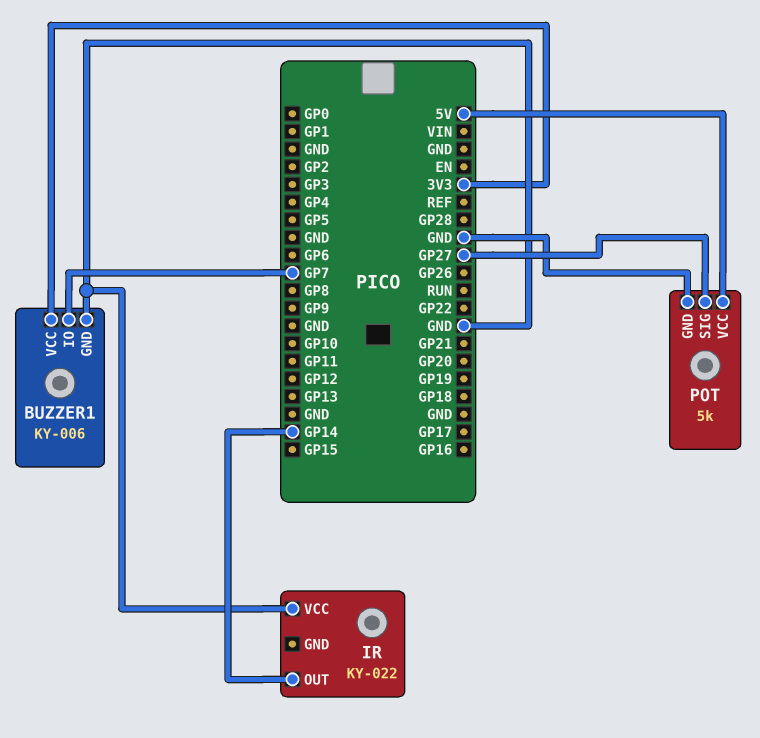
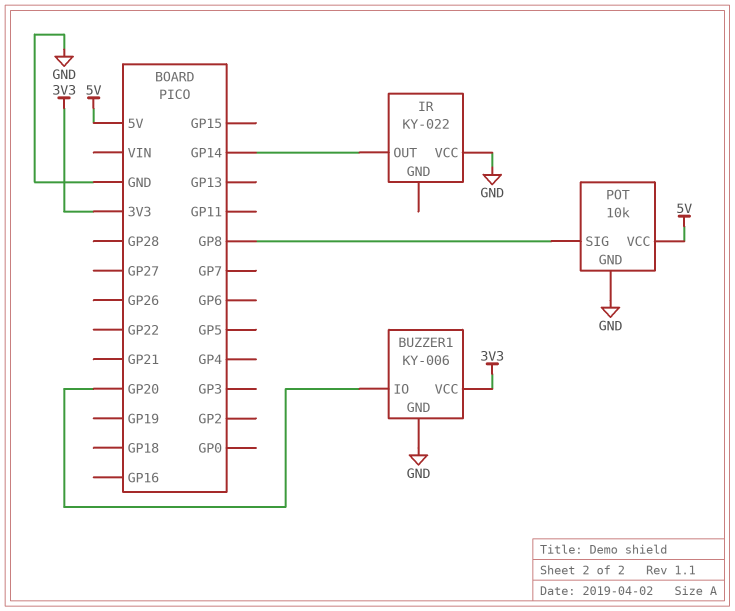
BUZZER1 pin IO: GP7 -> GP20
POT: 5k -> 10k
POT pin SIG: GP27 -> GP8

